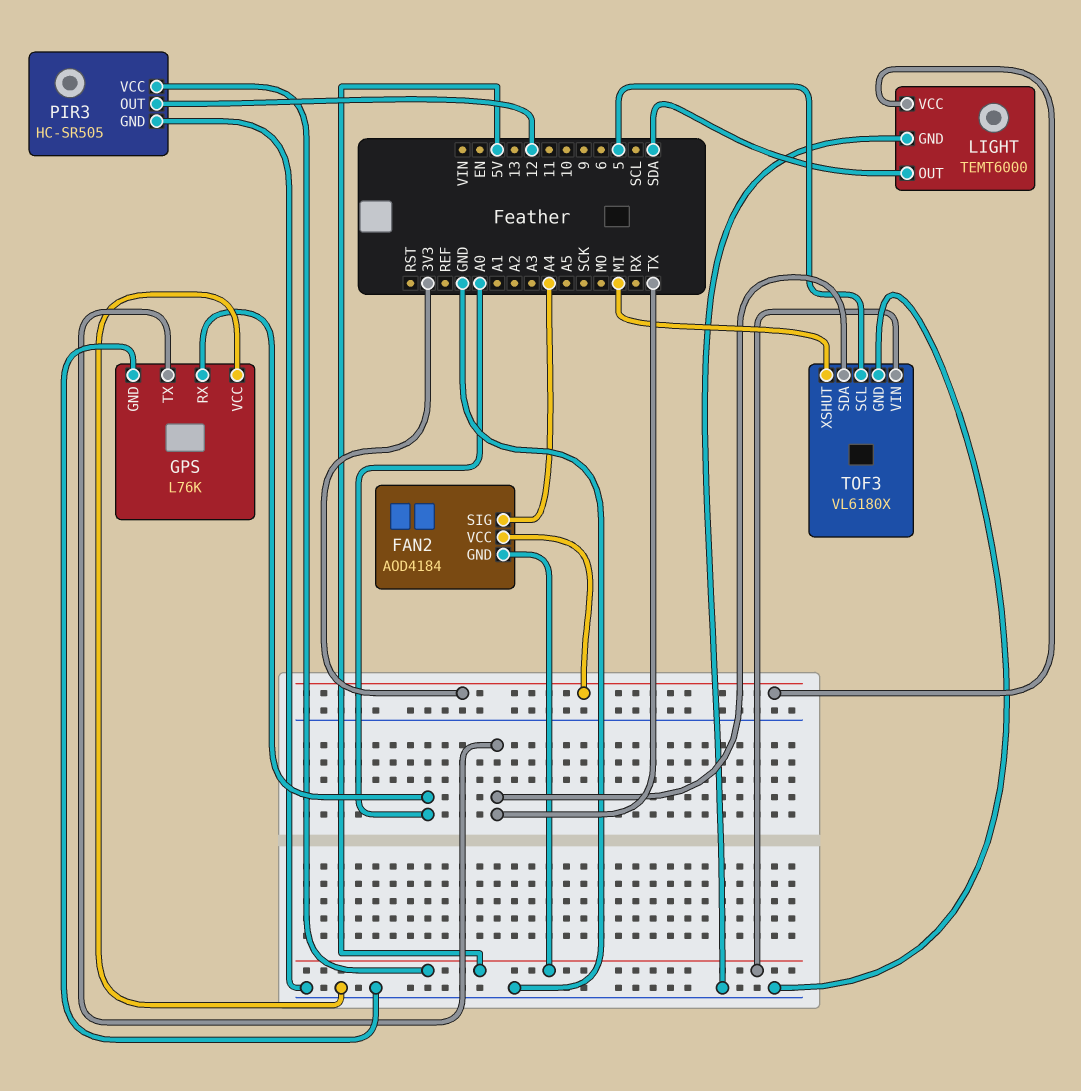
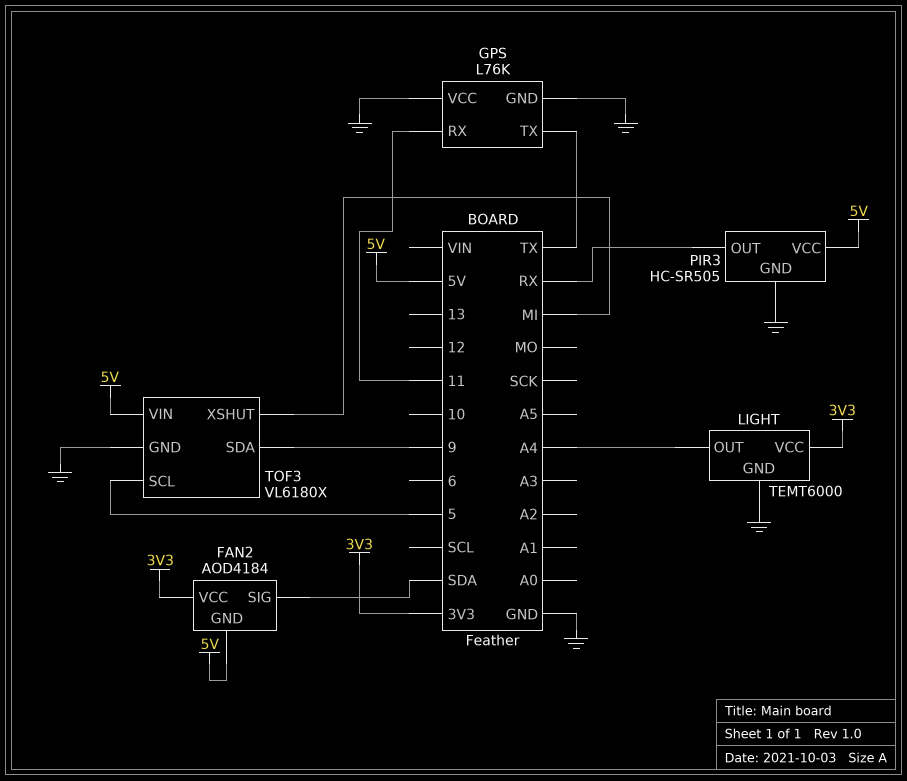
FAN2 pin SIG: A4 -> SDA
GPS pin RX: A0 -> 11
LIGHT pin OUT: SDA -> A4
PIR3 pin OUT: 12 -> RX
TOF3 pin SDA: TX -> 9

